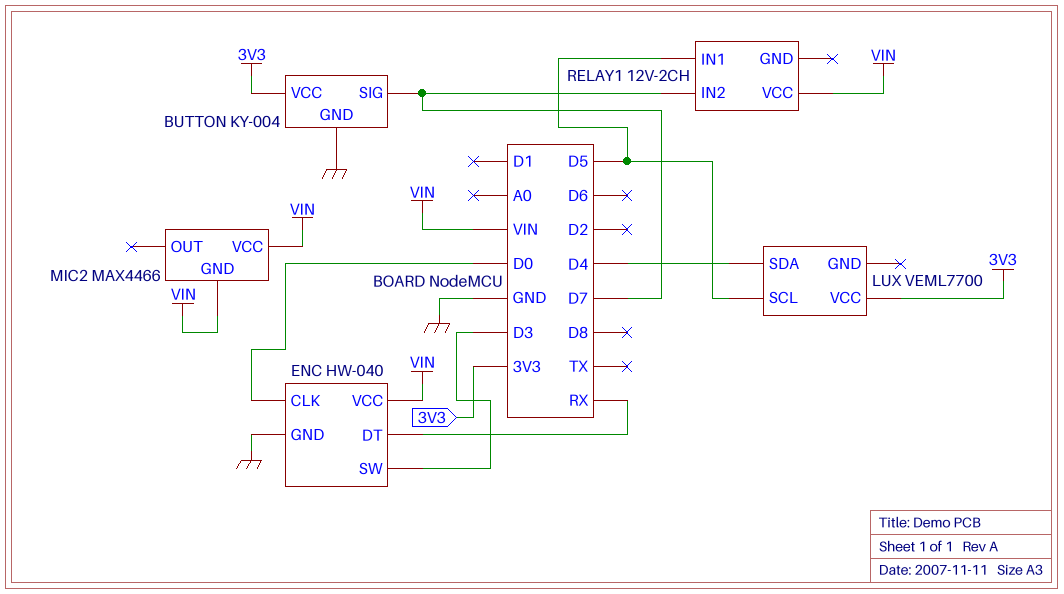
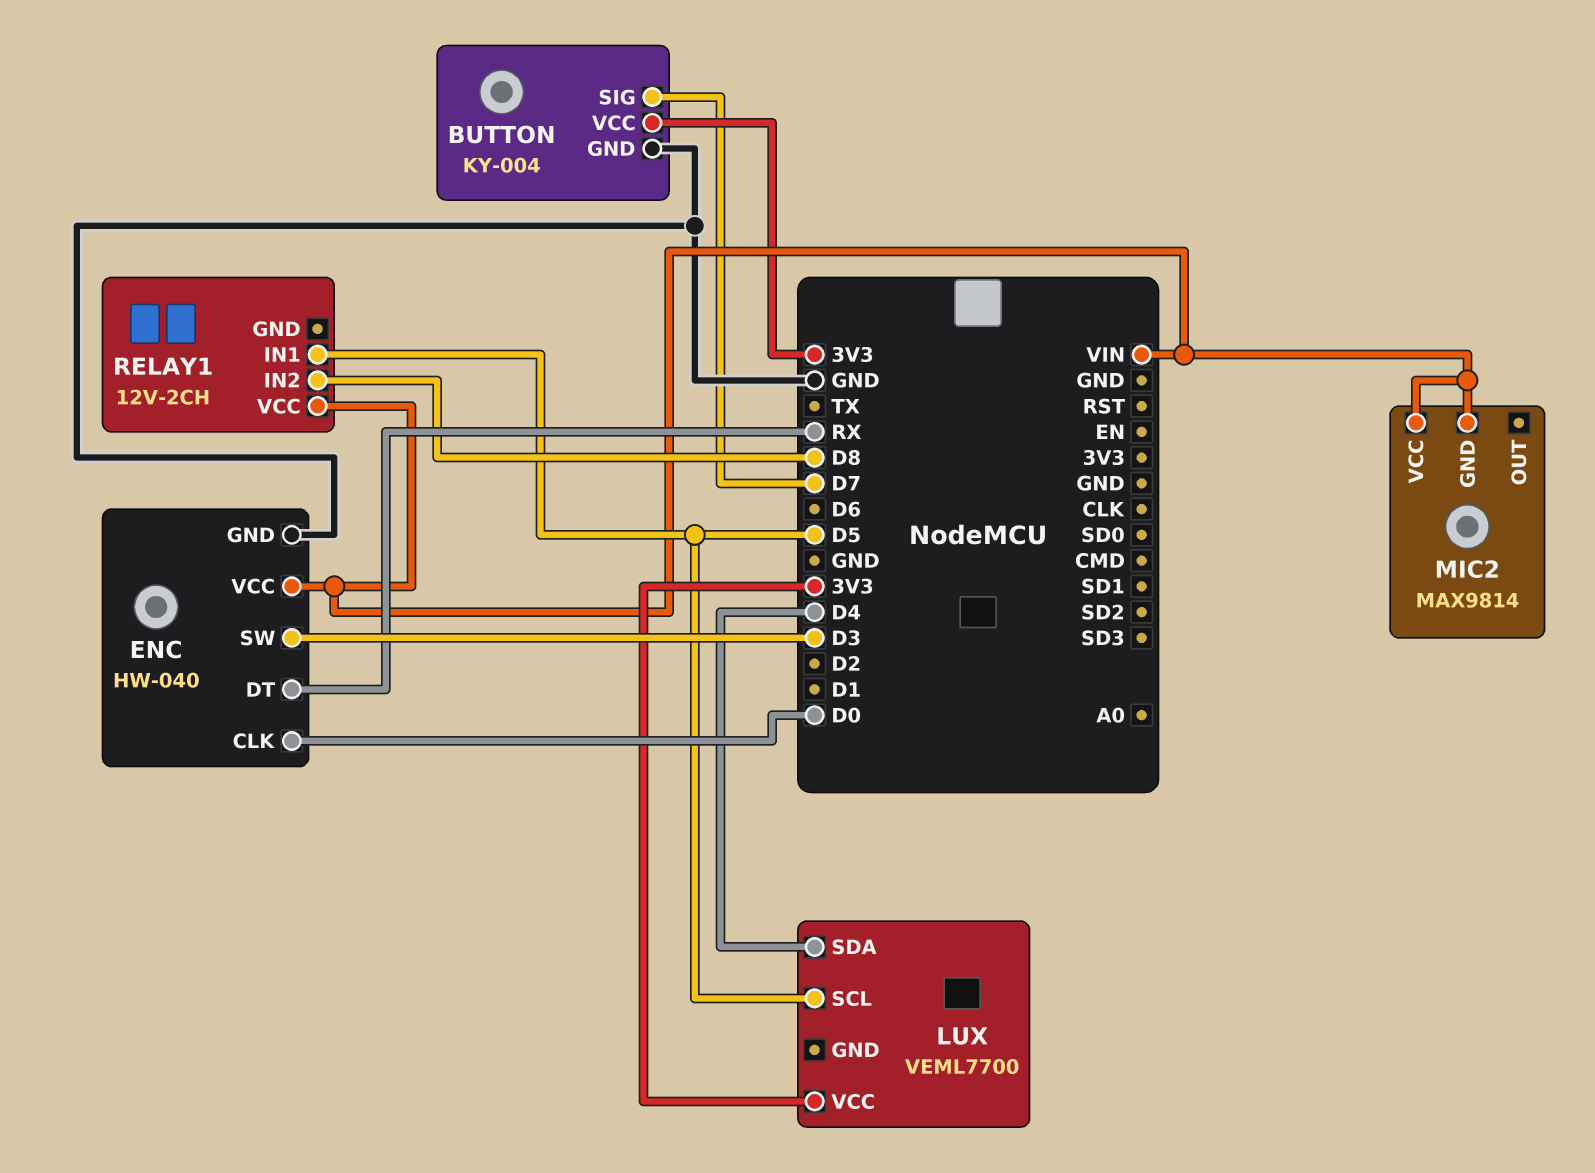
MIC2: MAX4466 -> MAX9814
RELAY1 pin IN2: D7 -> D8

